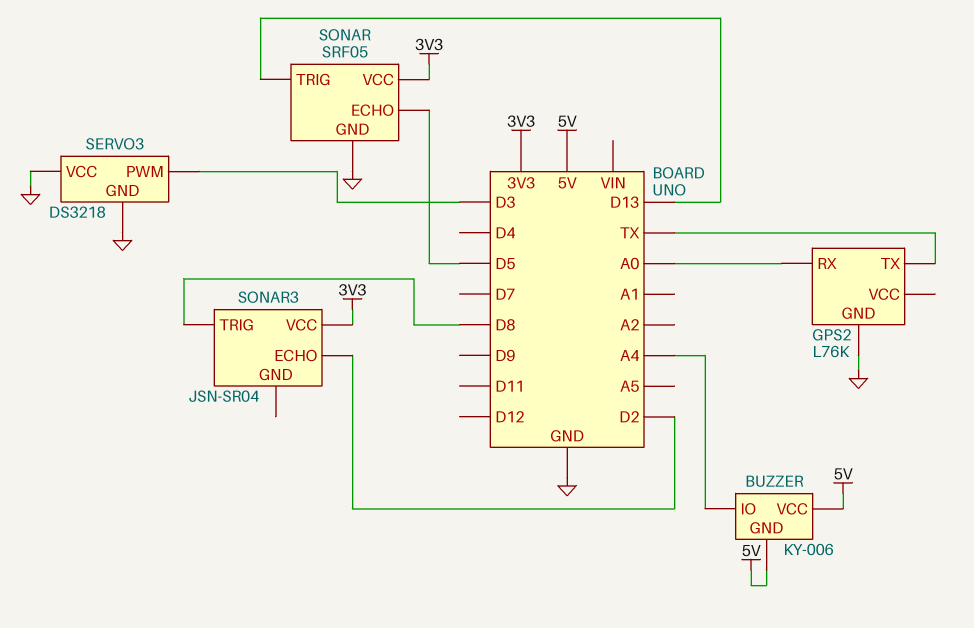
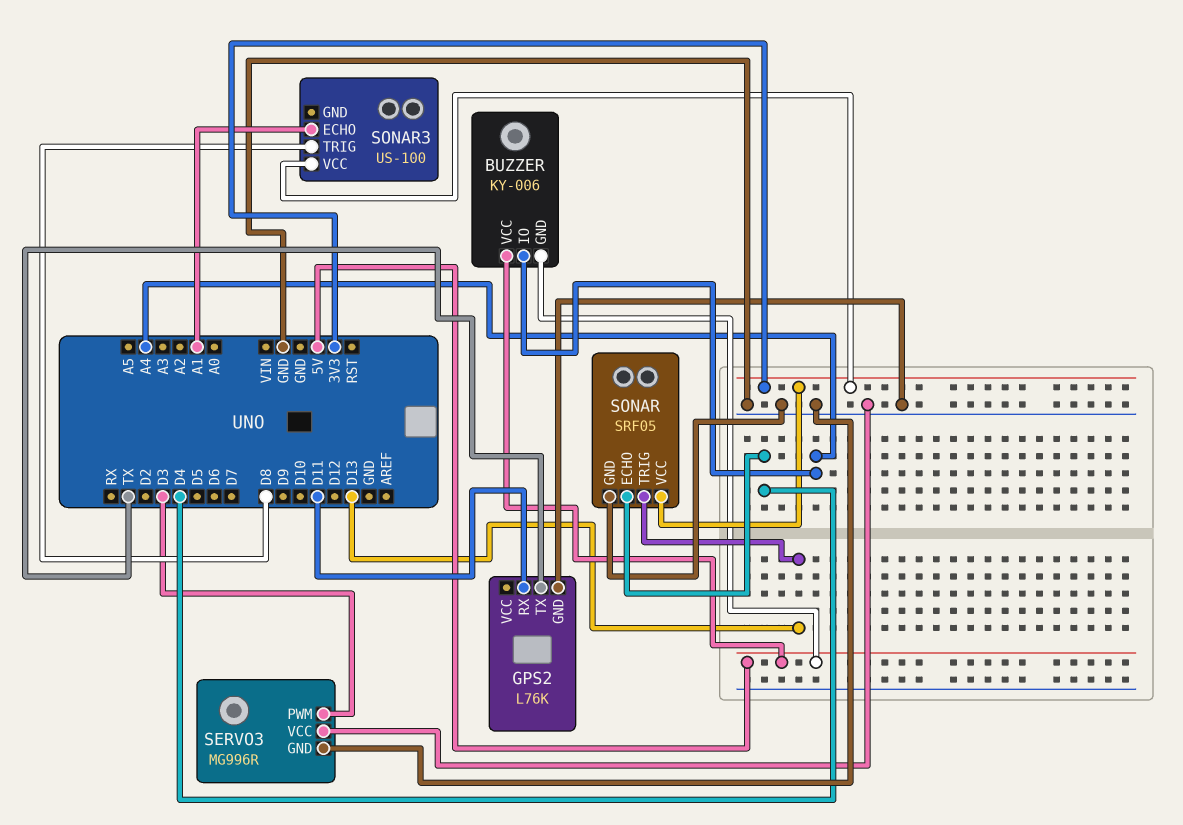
GPS2 pin RX: A0 -> D11
SERVO3: DS3218 -> MG996R
SONAR pin ECHO: D5 -> D4
SONAR3: JSN-SR04 -> US-100
SONAR3 pin ECHO: D2 -> A1

